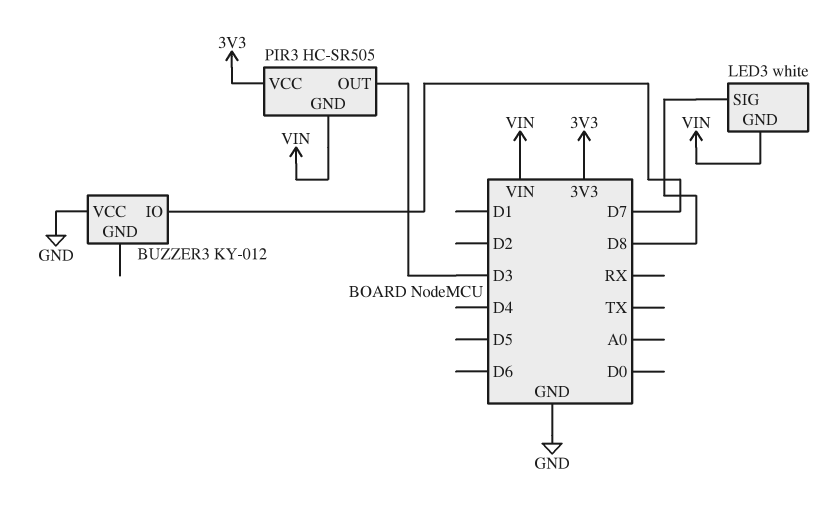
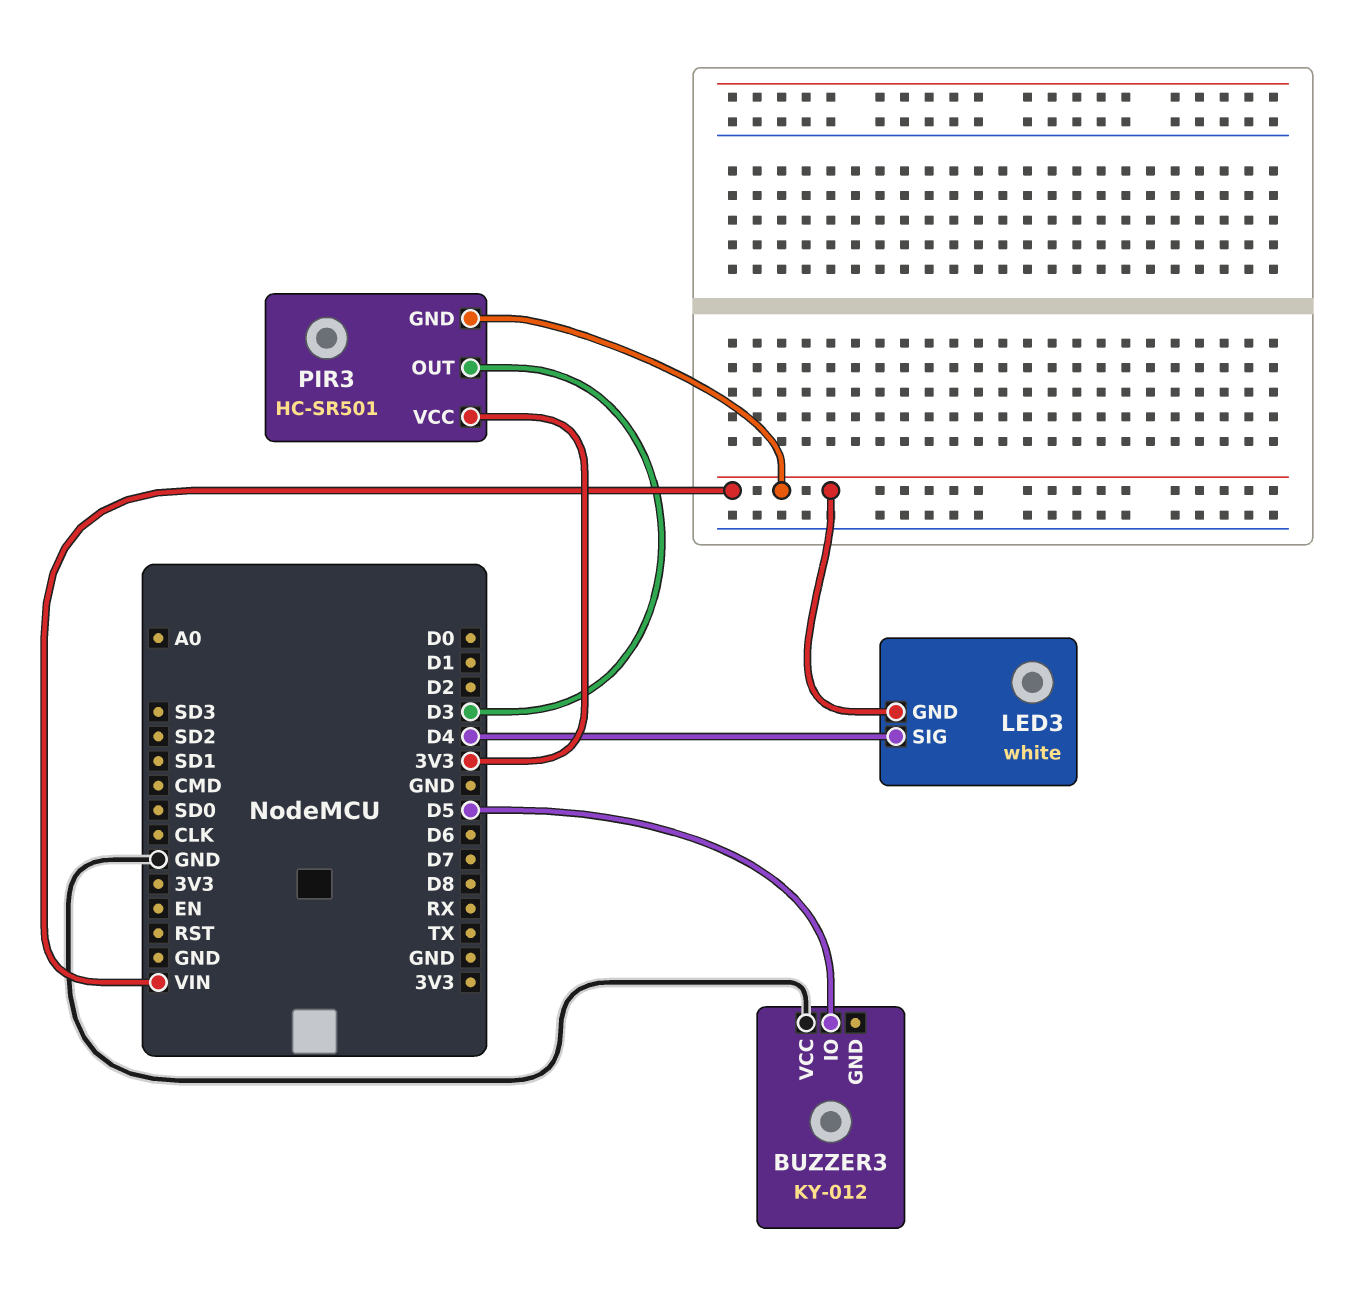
BUZZER3 pin IO: D7 -> D5
LED3 pin SIG: D8 -> D4
PIR3: HC-SR505 -> HC-SR501

